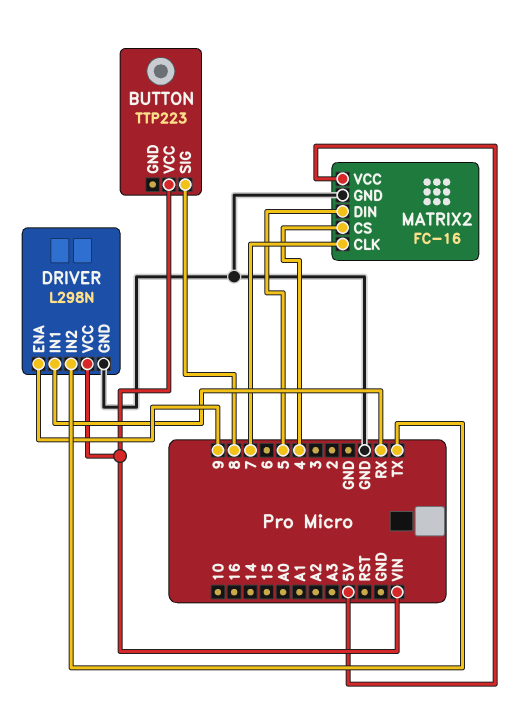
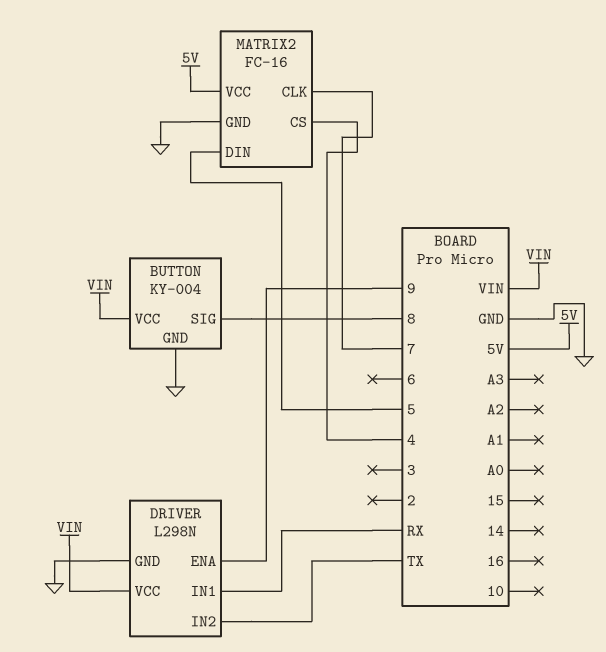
BUTTON: TTP223 -> KY-004
BUTTON pin GND: none -> GND

